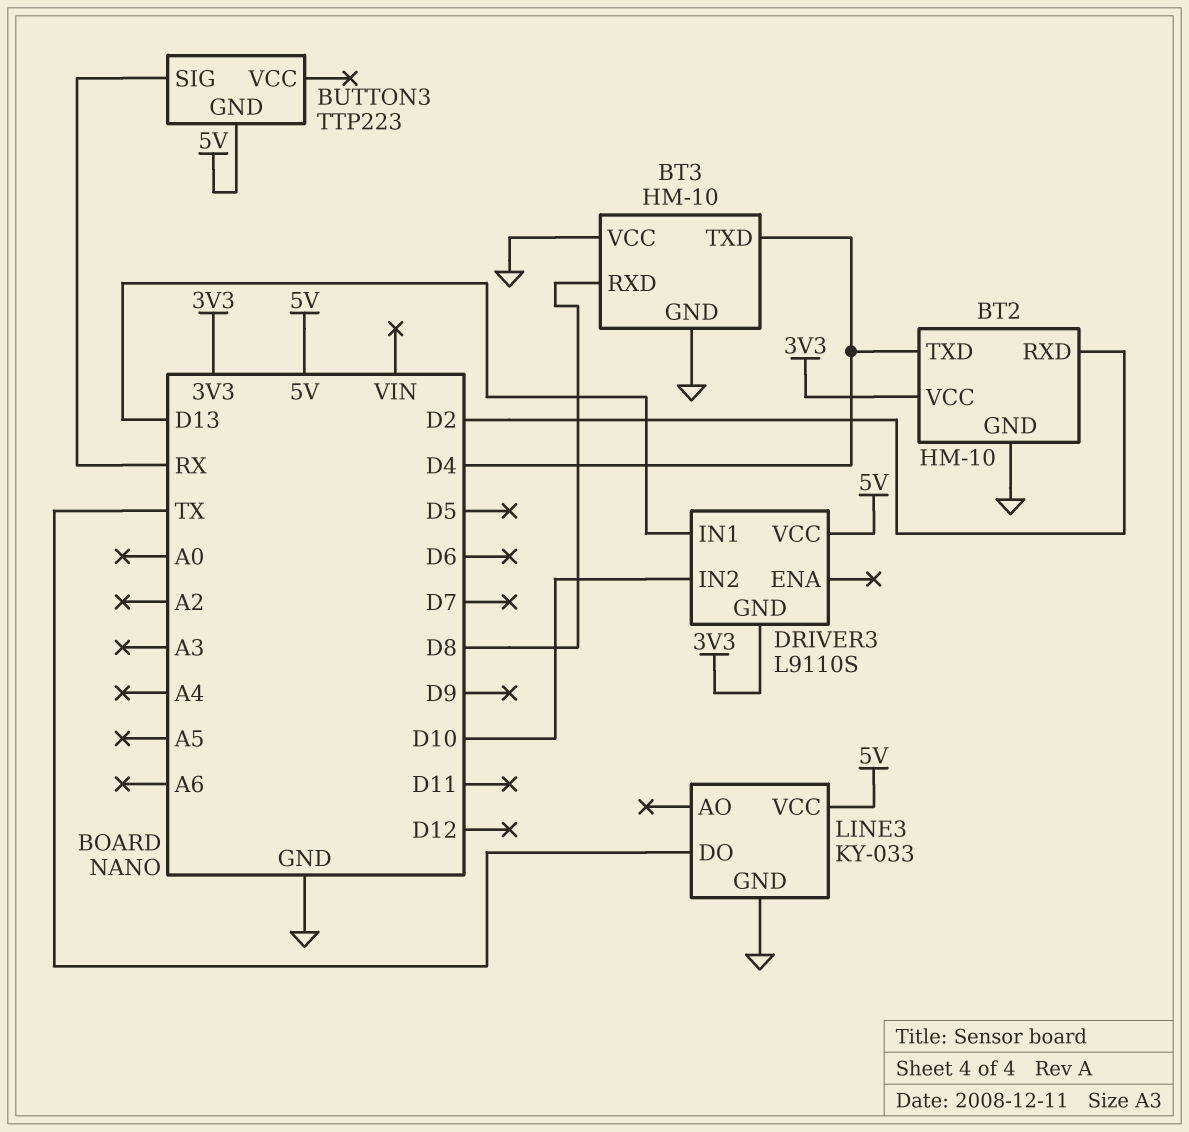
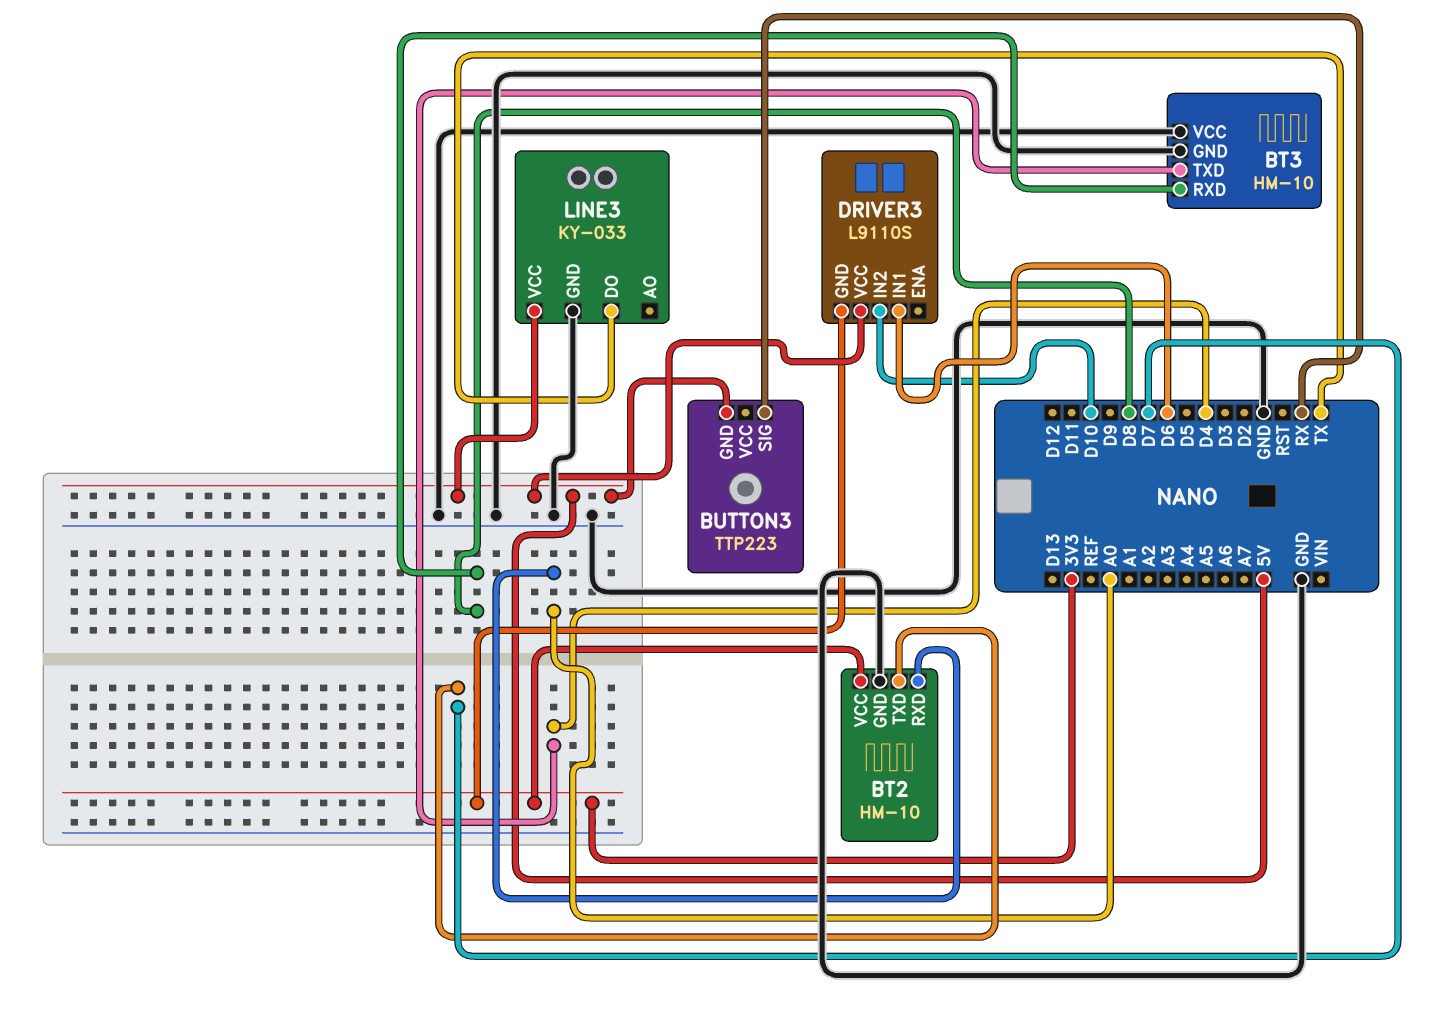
BT2 pin RXD: D2 -> A0
BT2 pin TXD: D4 -> D7
DRIVER3 pin IN1: D13 -> D6

